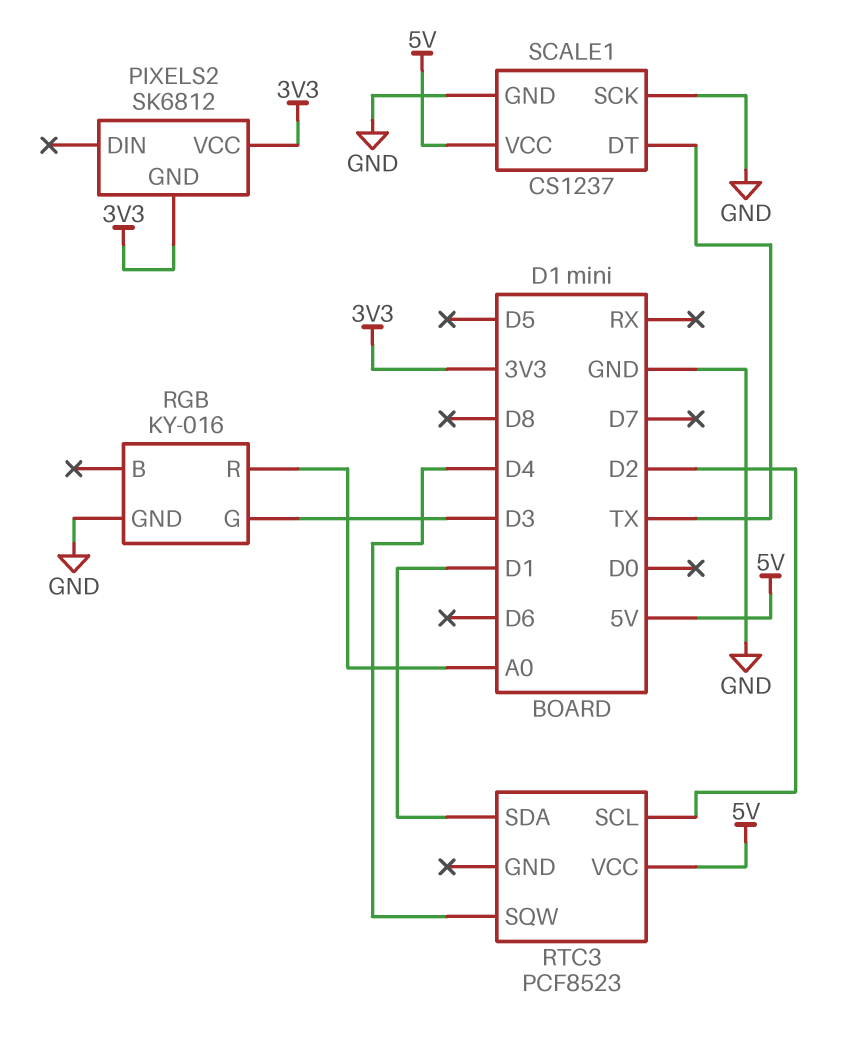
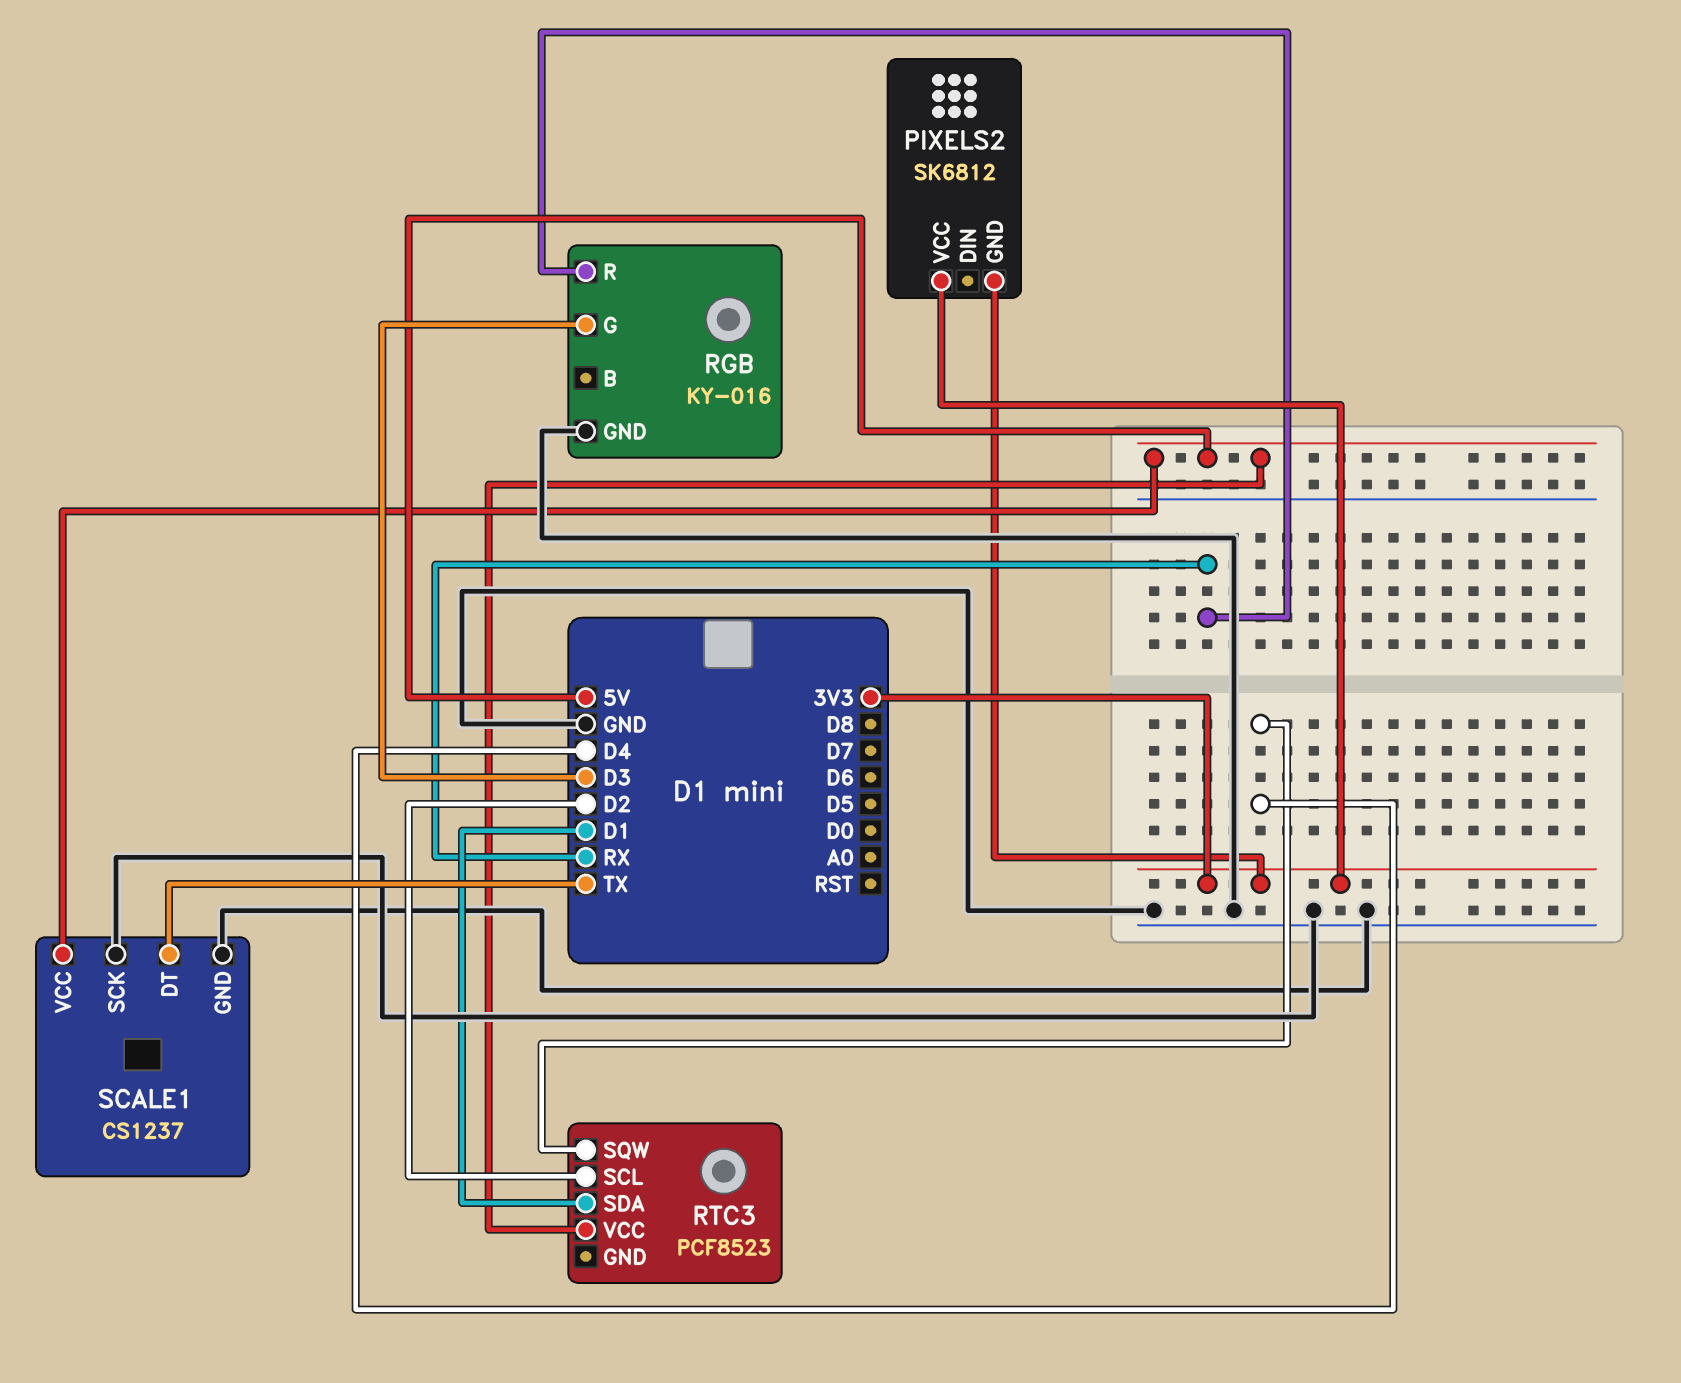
RGB pin R: A0 -> RX

